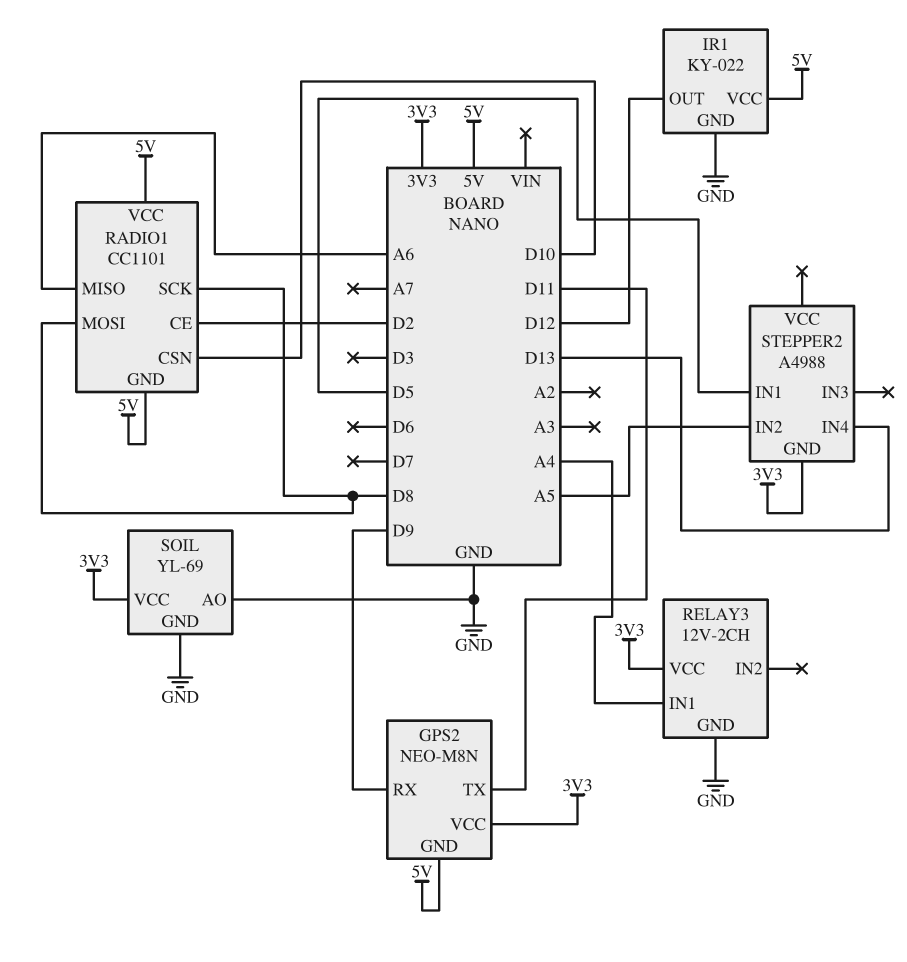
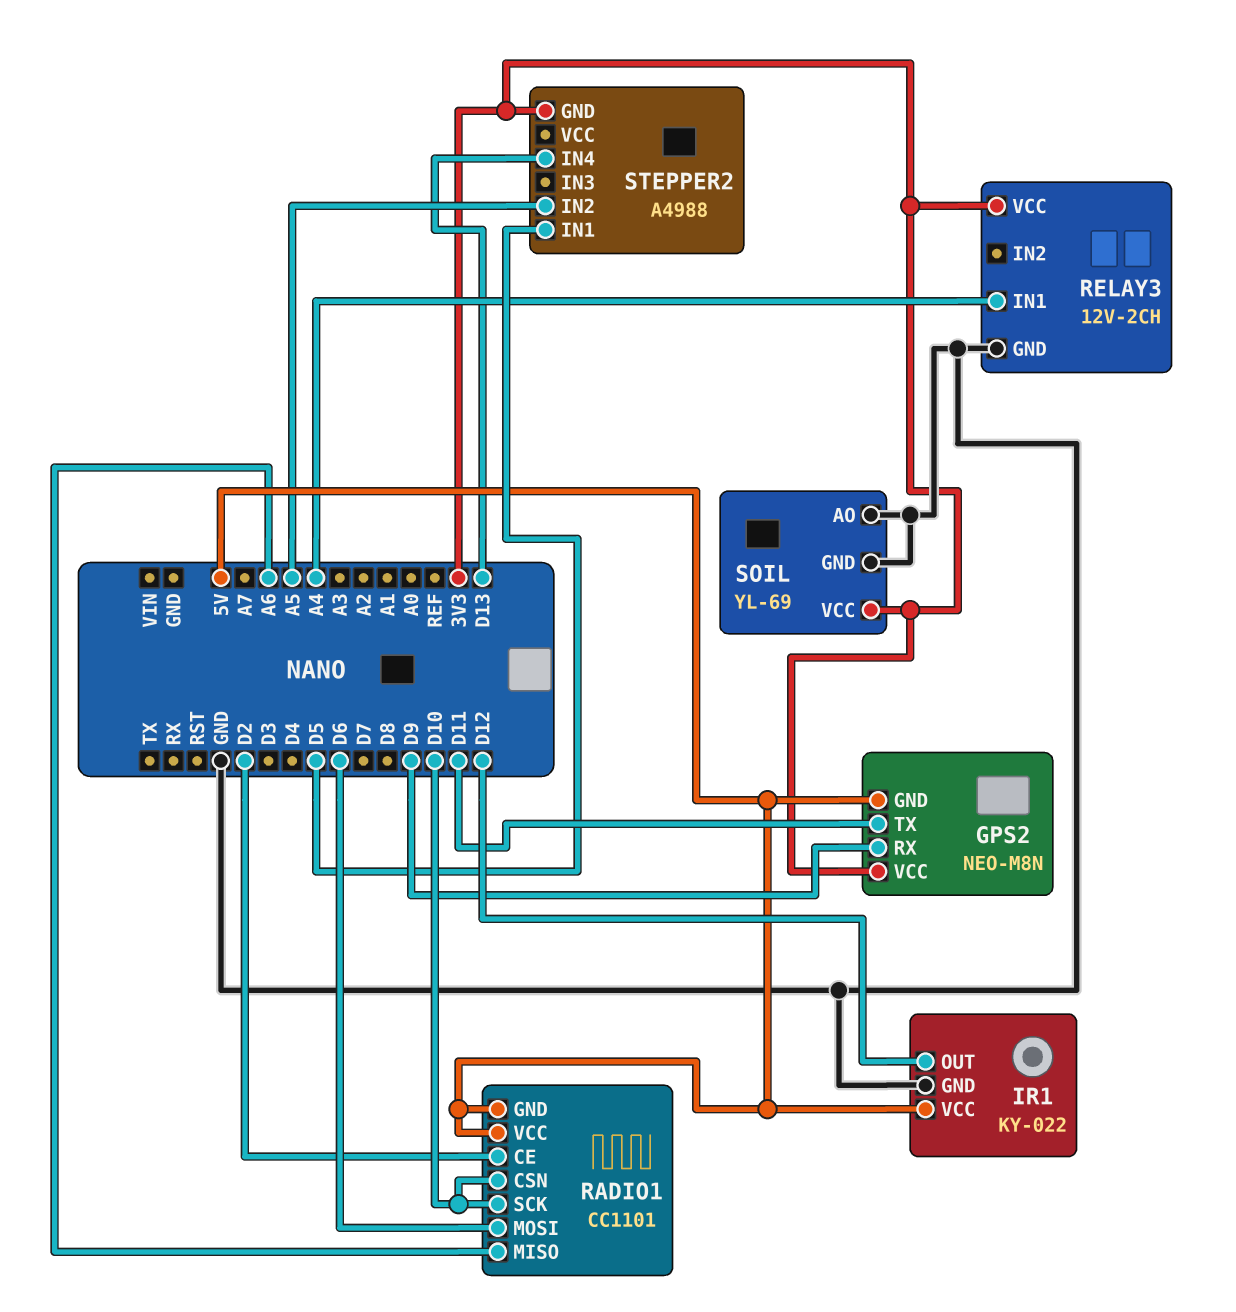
RADIO1 pin MOSI: D8 -> D6
RADIO1 pin SCK: D8 -> D10

